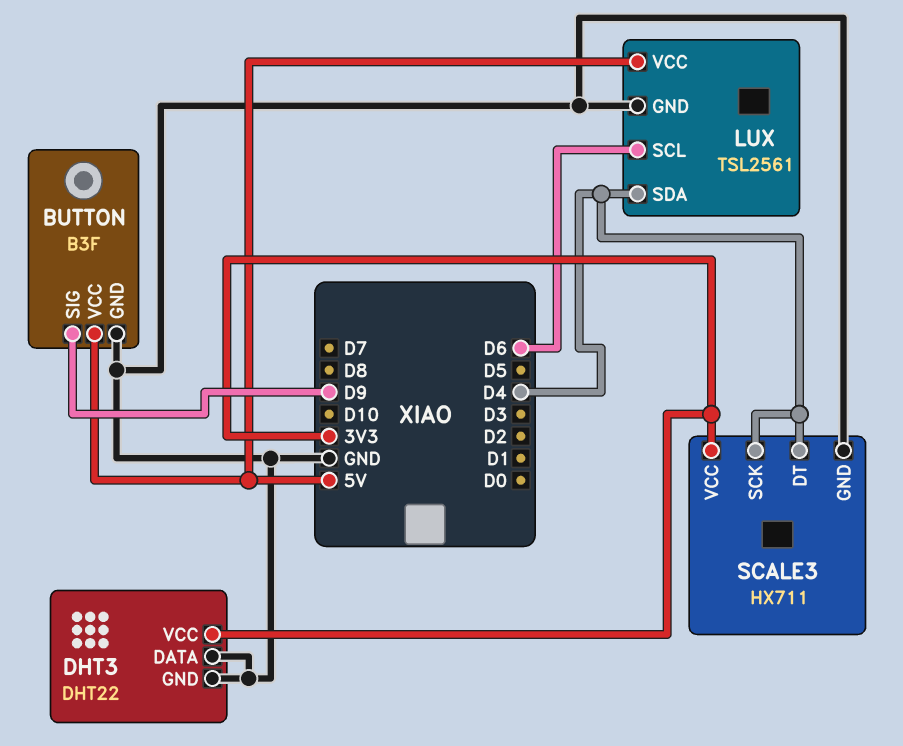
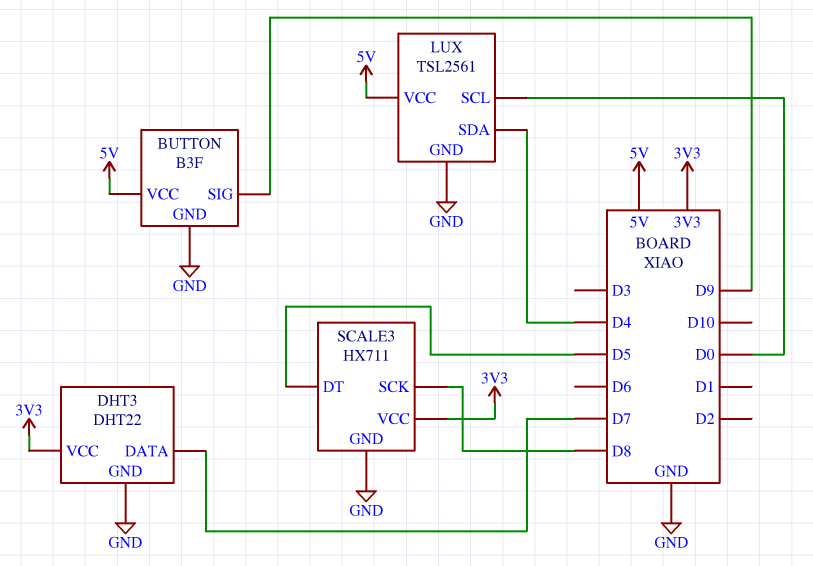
DHT3 pin DATA: GND -> D7
LUX pin SCL: D6 -> D0
SCALE3 pin DT: D4 -> D5
SCALE3 pin SCK: D4 -> D8

